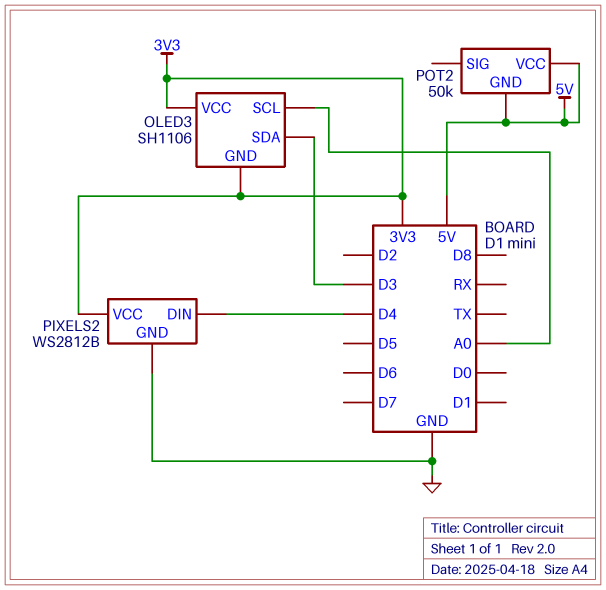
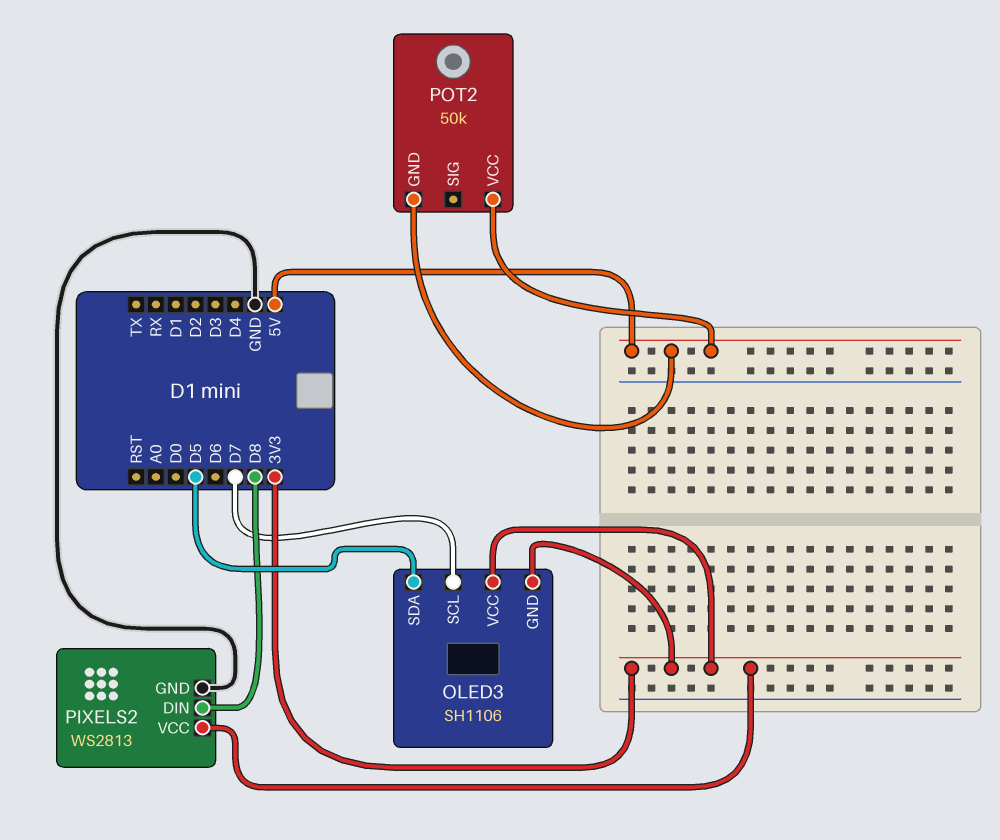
OLED3 pin SCL: A0 -> D7
OLED3 pin SDA: D3 -> D5
PIXELS2: WS2812B -> WS2813
PIXELS2 pin DIN: D4 -> D8

